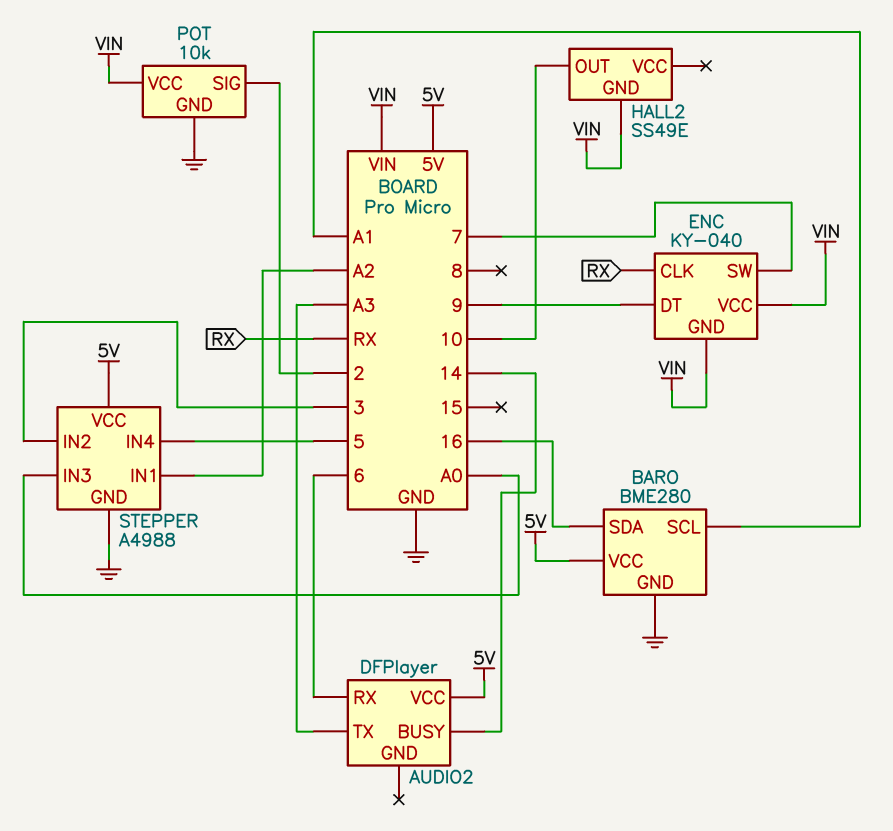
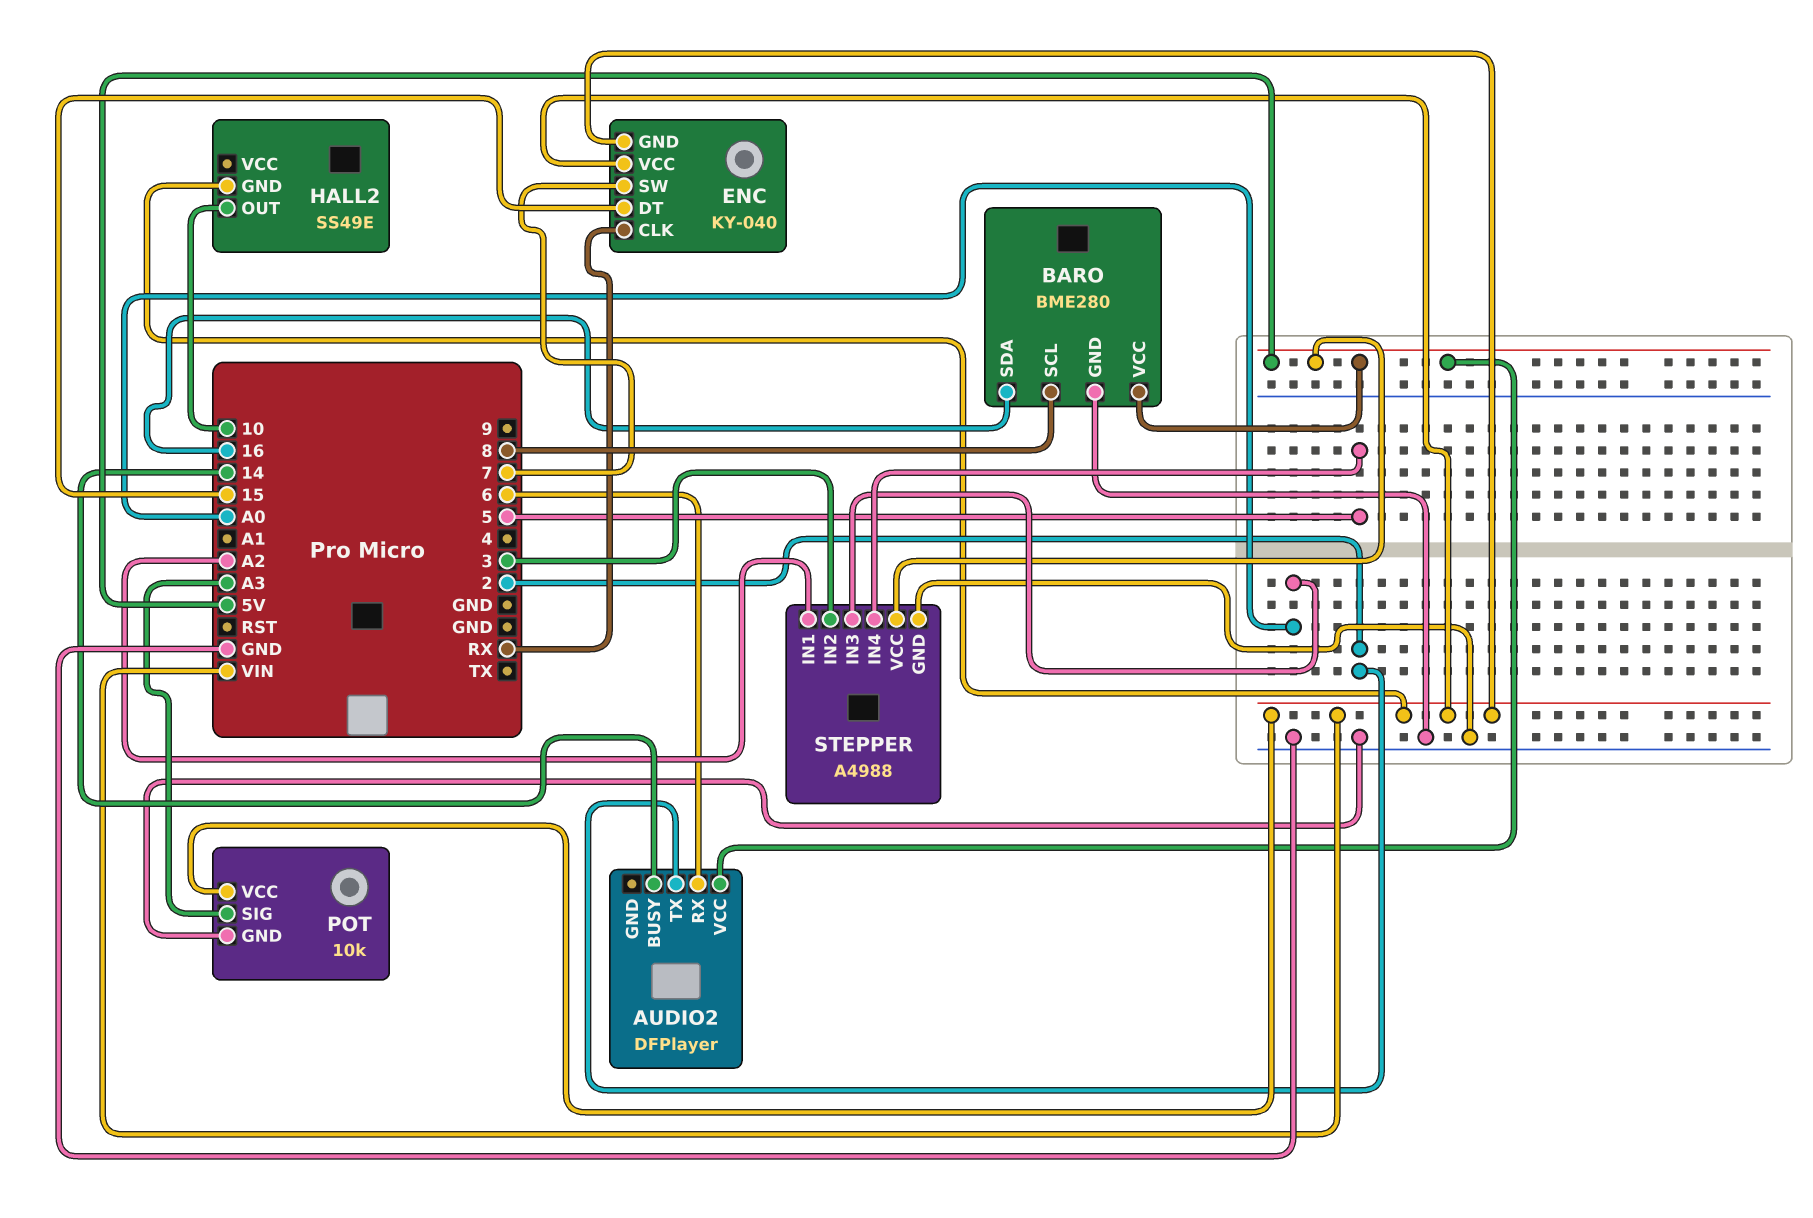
AUDIO2 pin TX: A3 -> 2
BARO pin SCL: A1 -> 8
ENC pin DT: 9 -> 15
POT pin SIG: 2 -> A3

